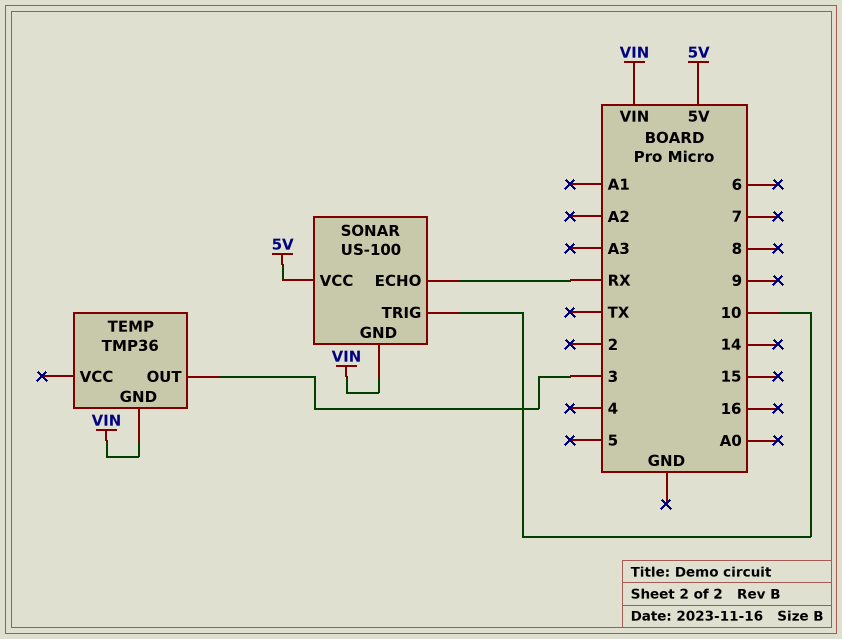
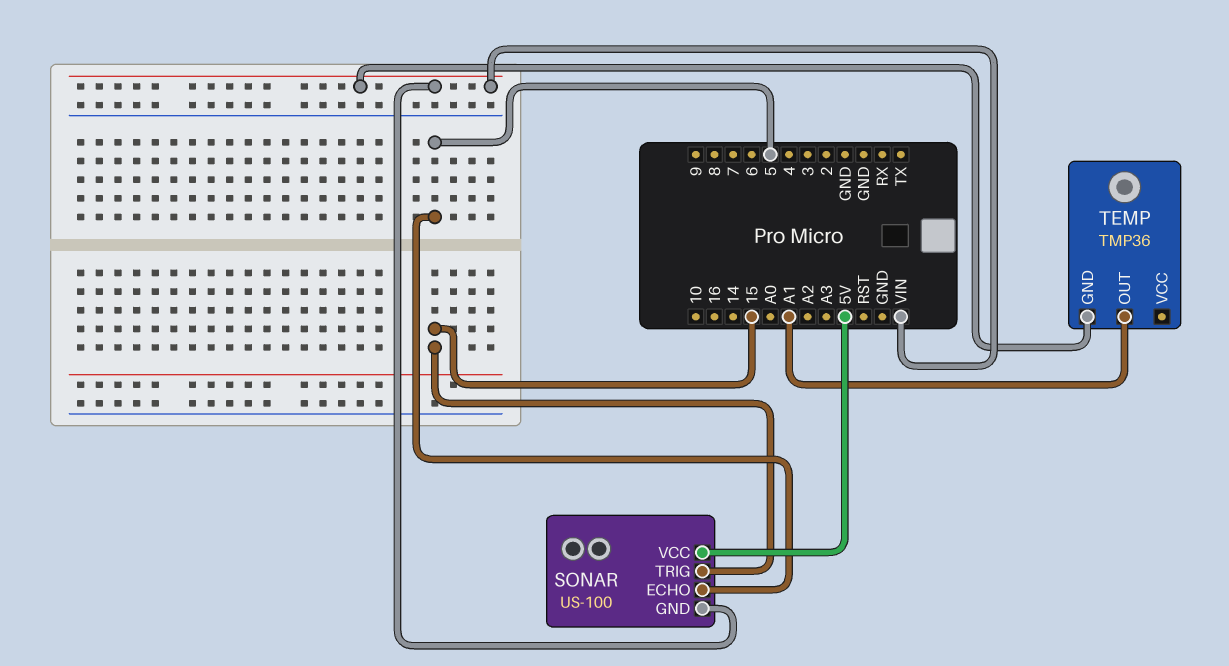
SONAR pin ECHO: RX -> 5
SONAR pin TRIG: 10 -> 15
TEMP pin OUT: 3 -> A1

